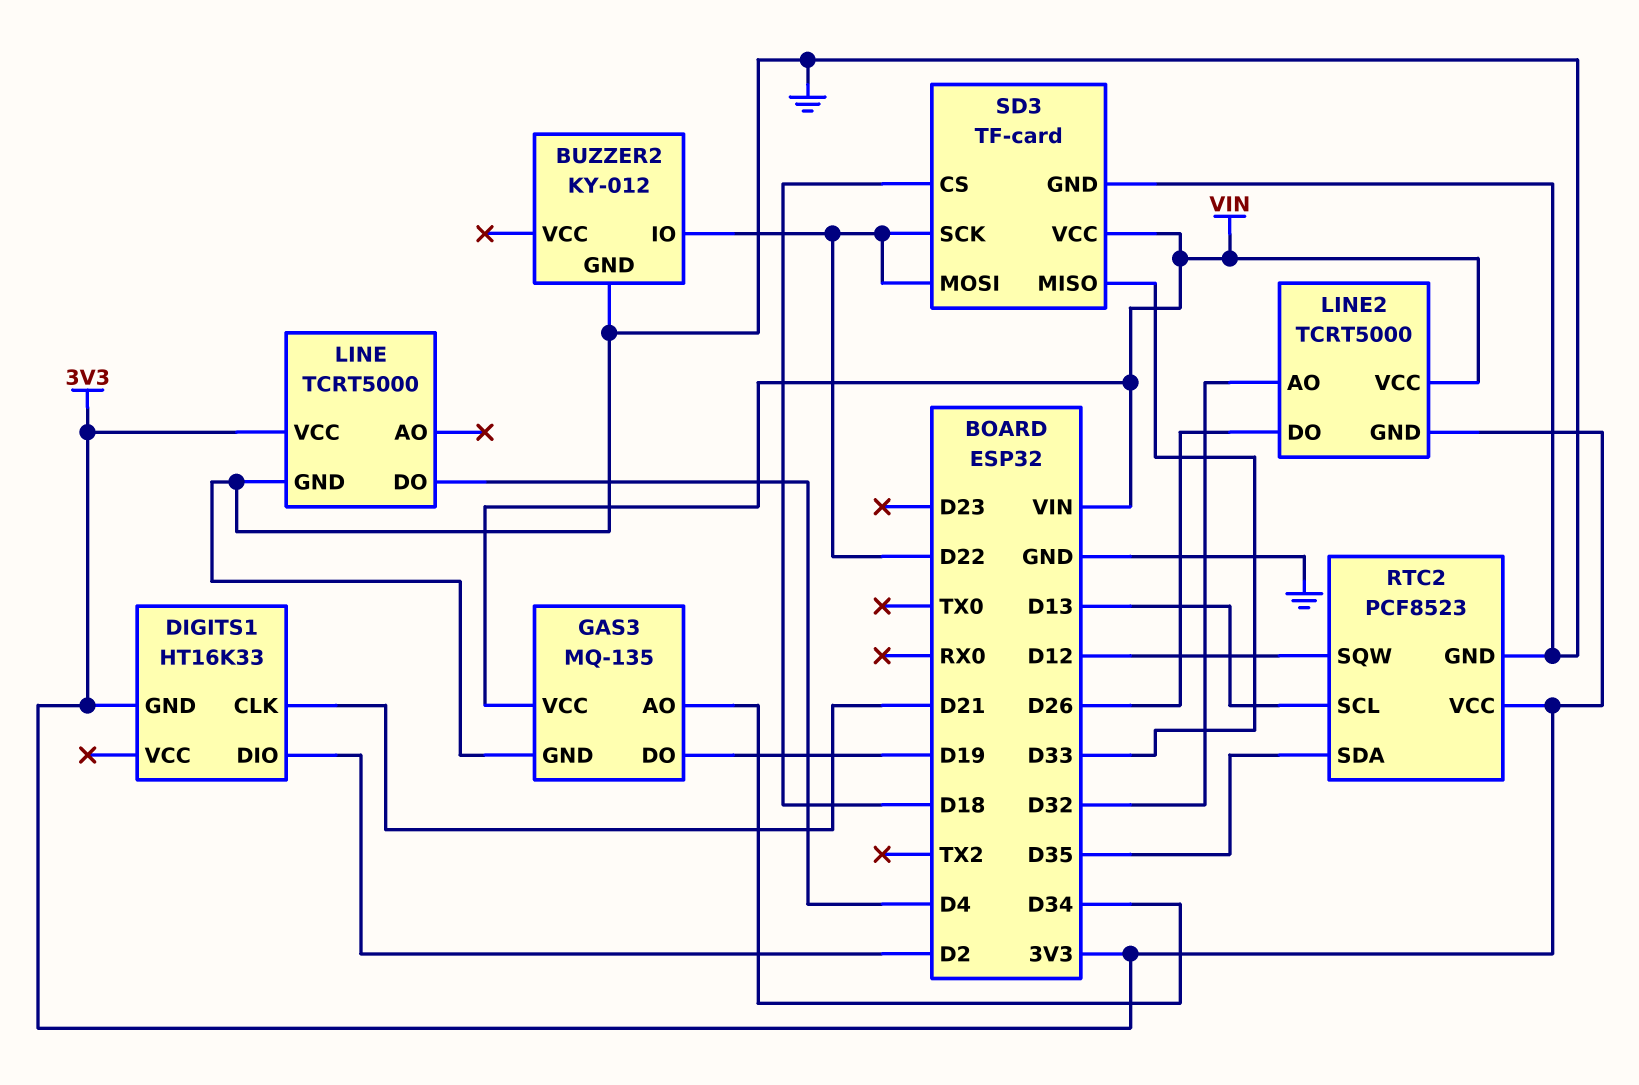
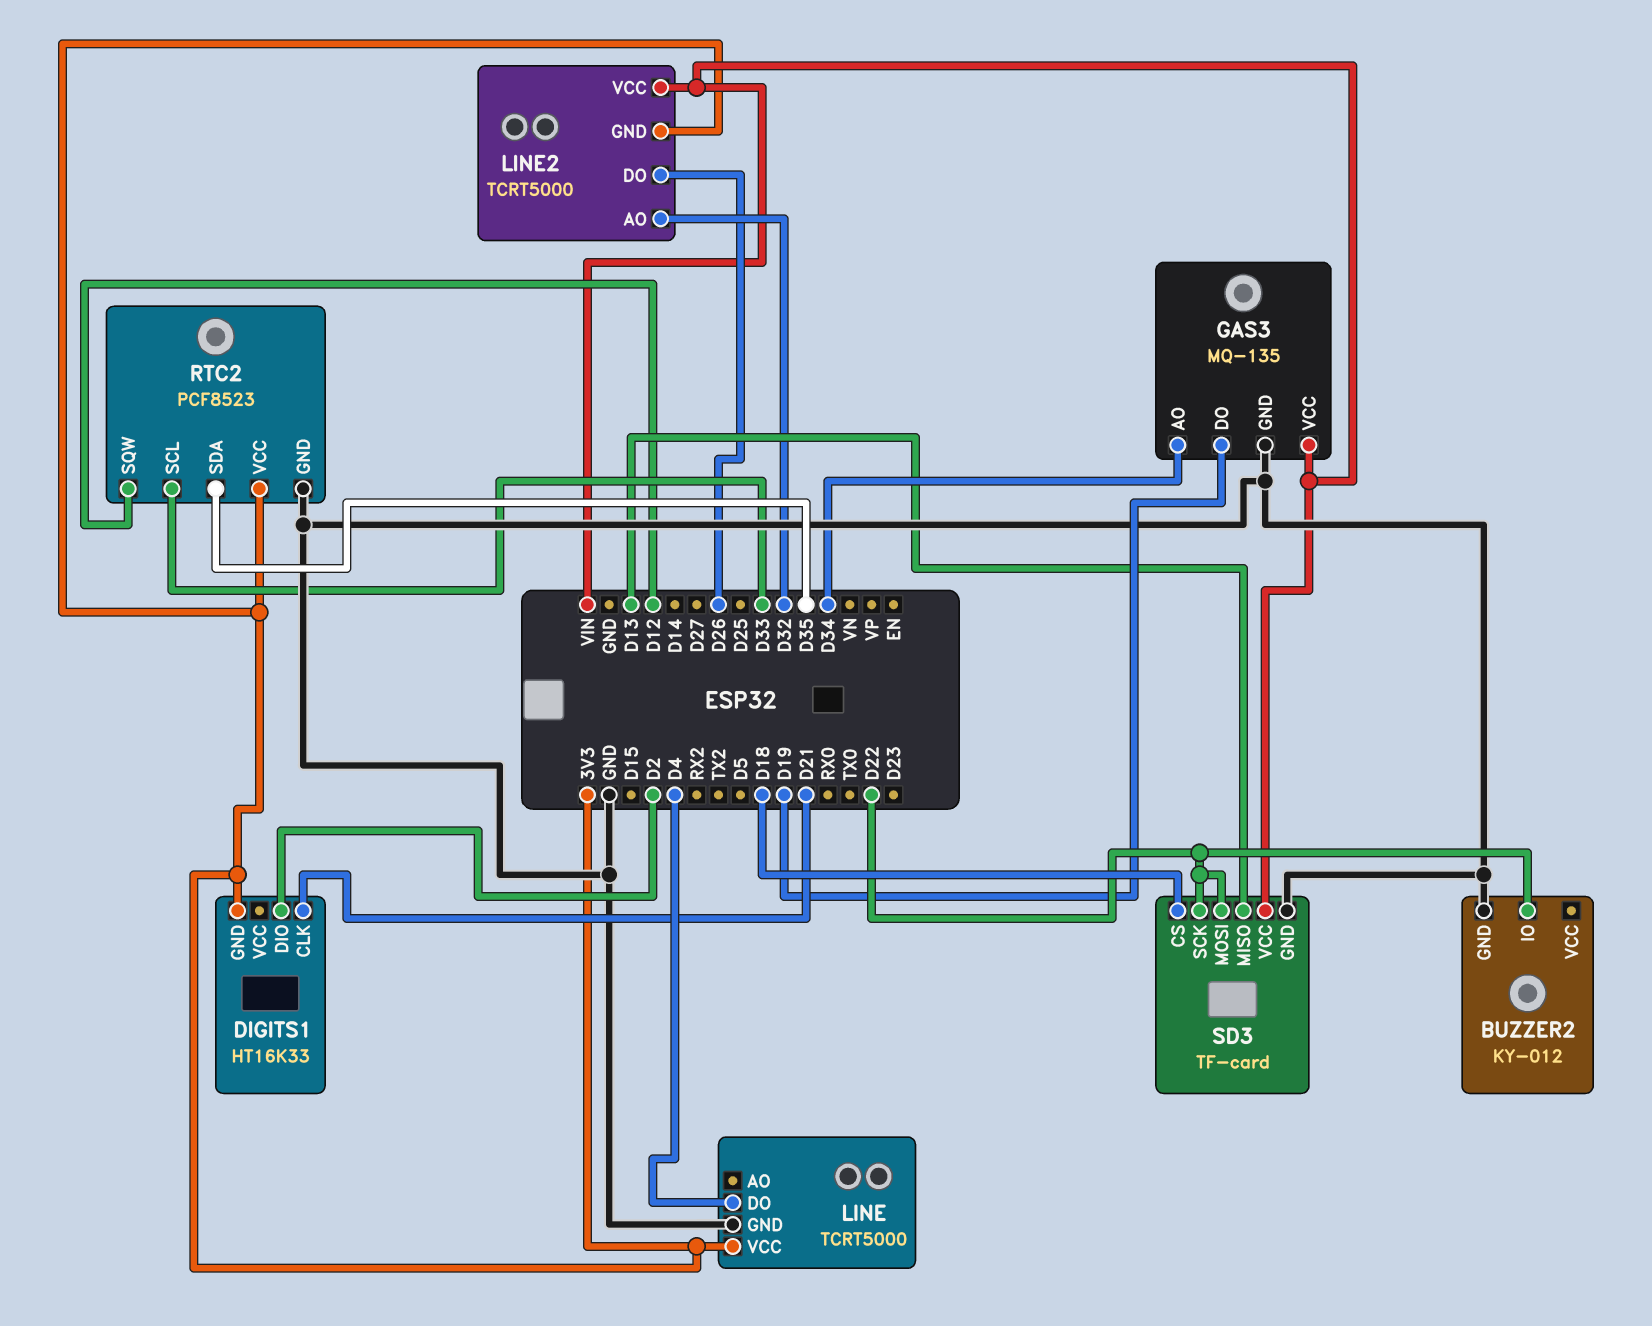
RTC2 pin SCL: D13 -> D33
SD3 pin MISO: D33 -> D13

